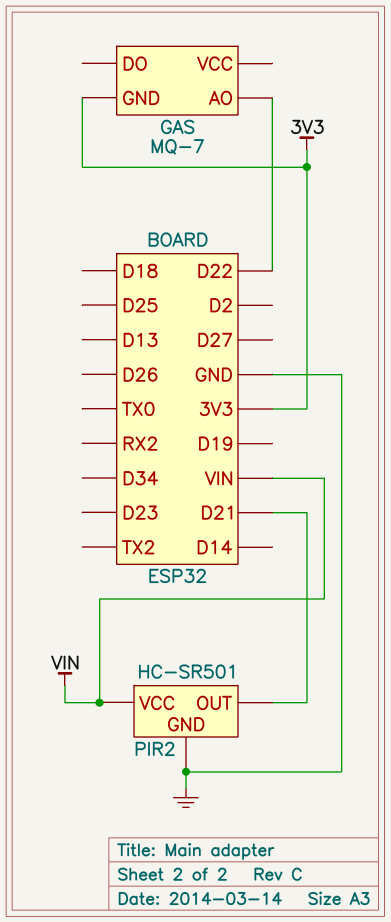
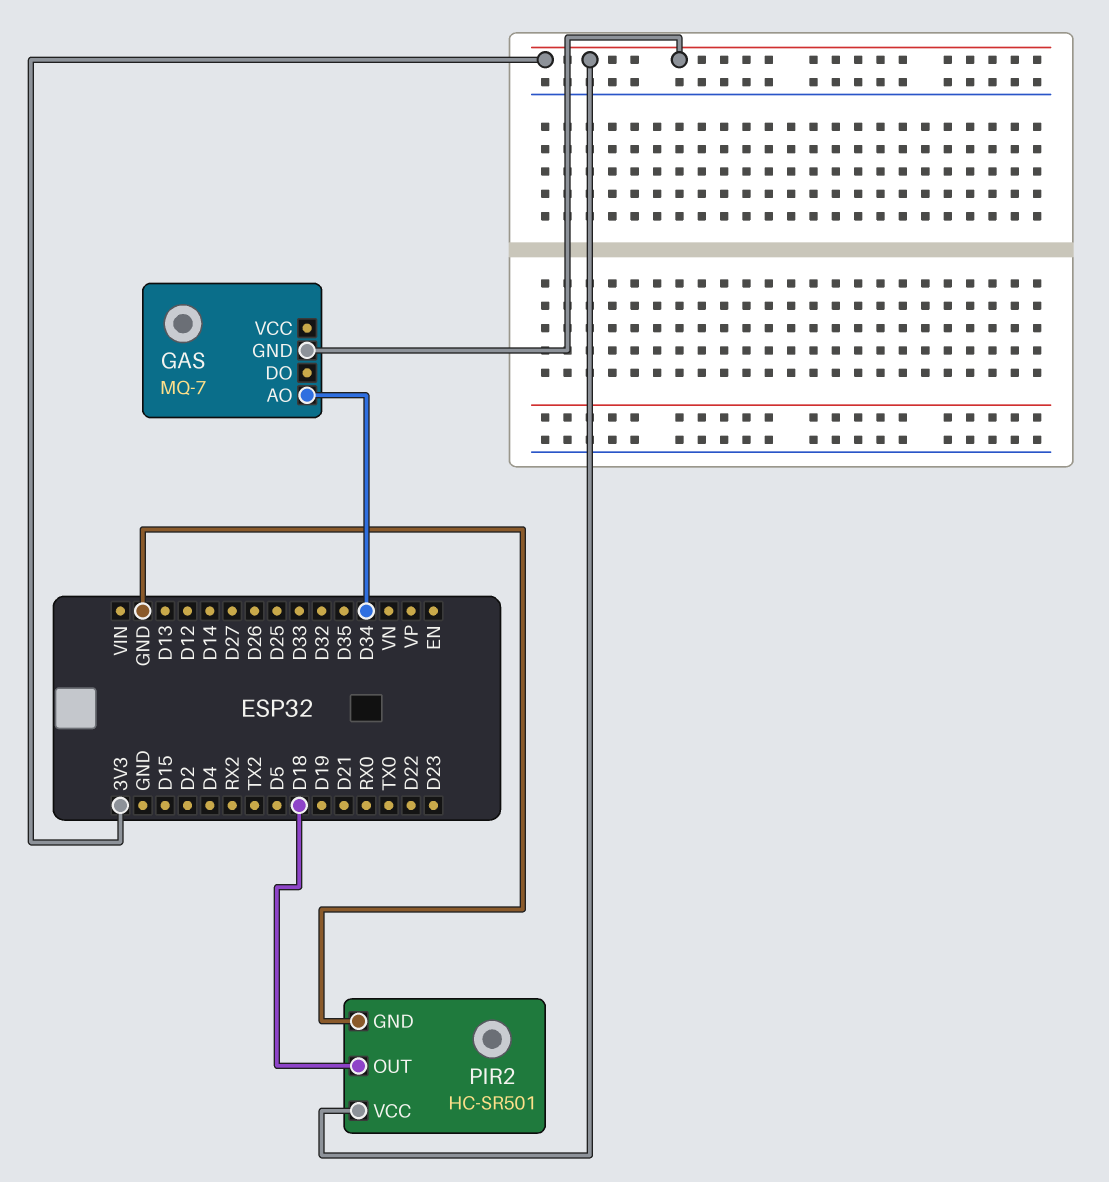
GAS pin AO: D22 -> D34
PIR2 pin OUT: D21 -> D18
PIR2 pin VCC: VIN -> 3V3

